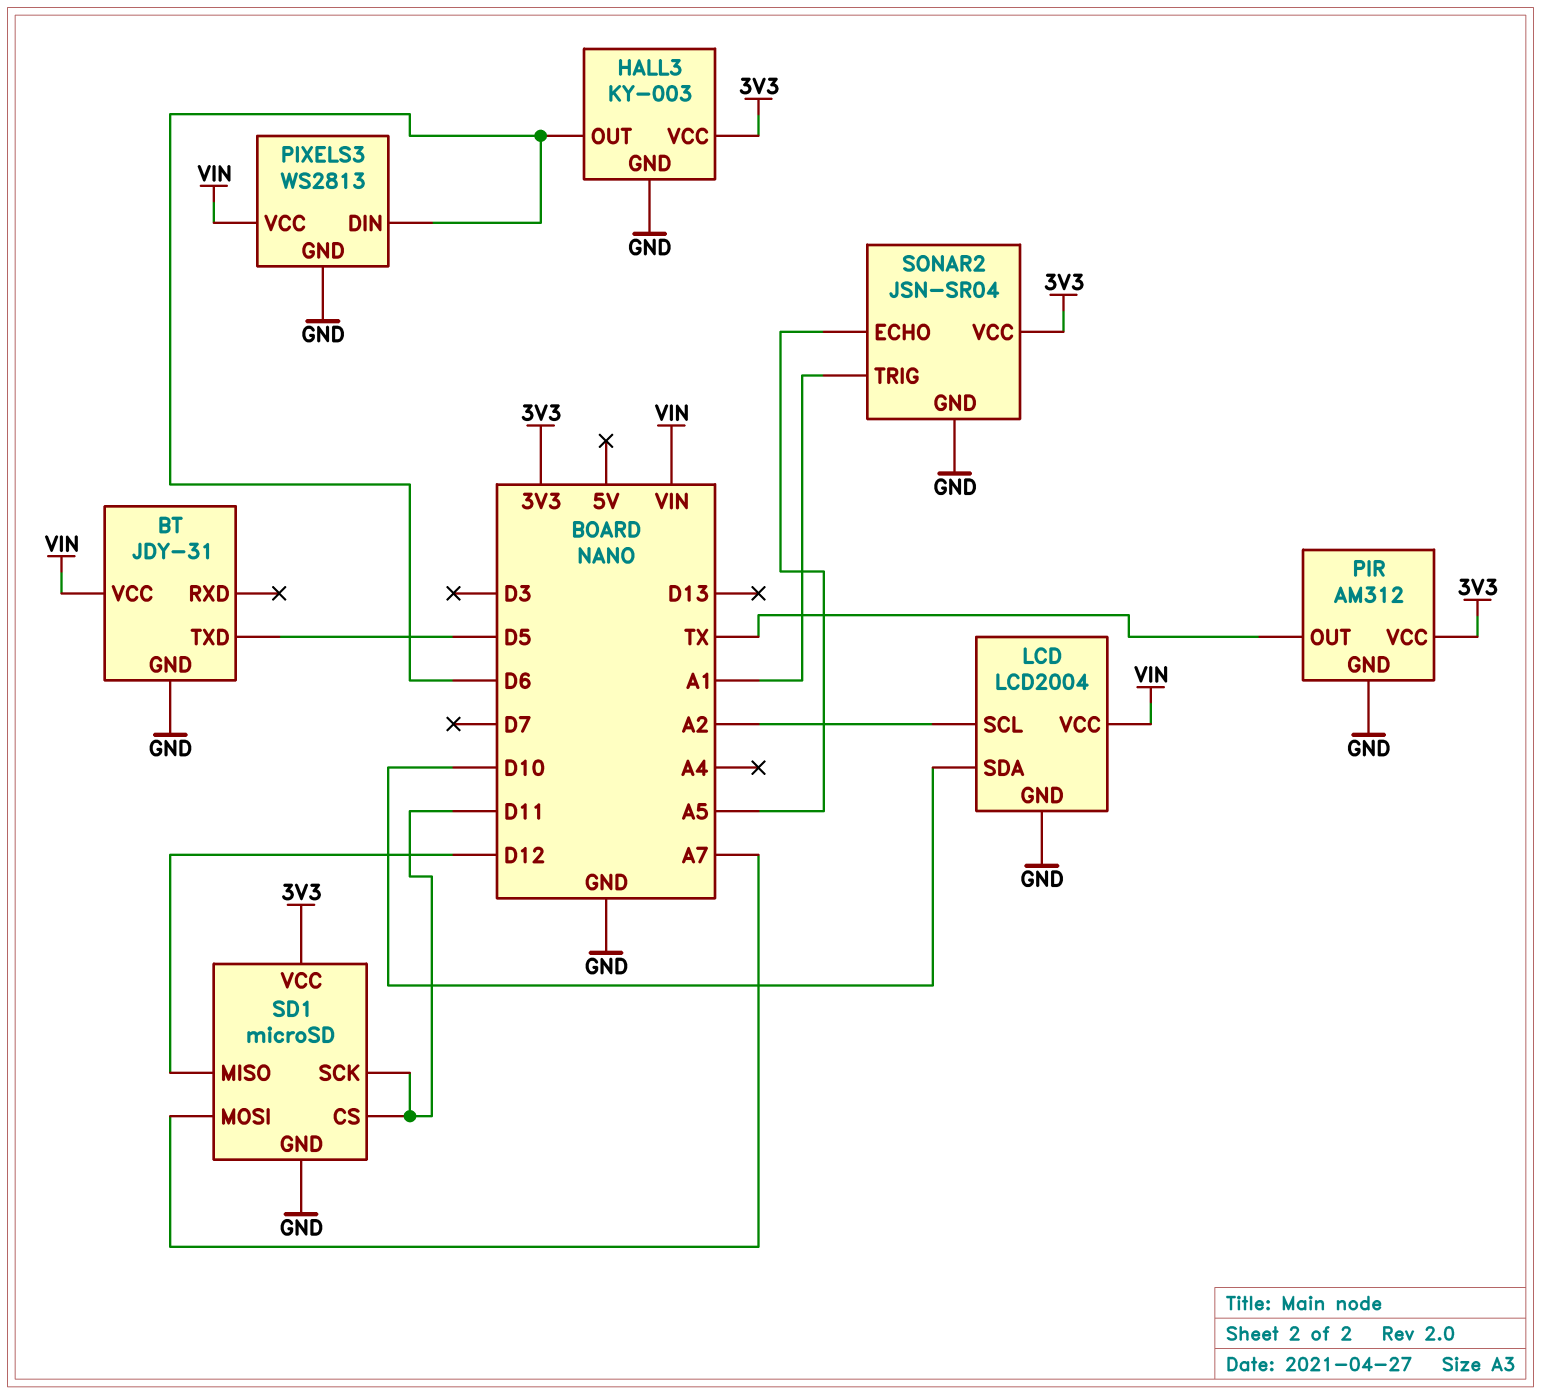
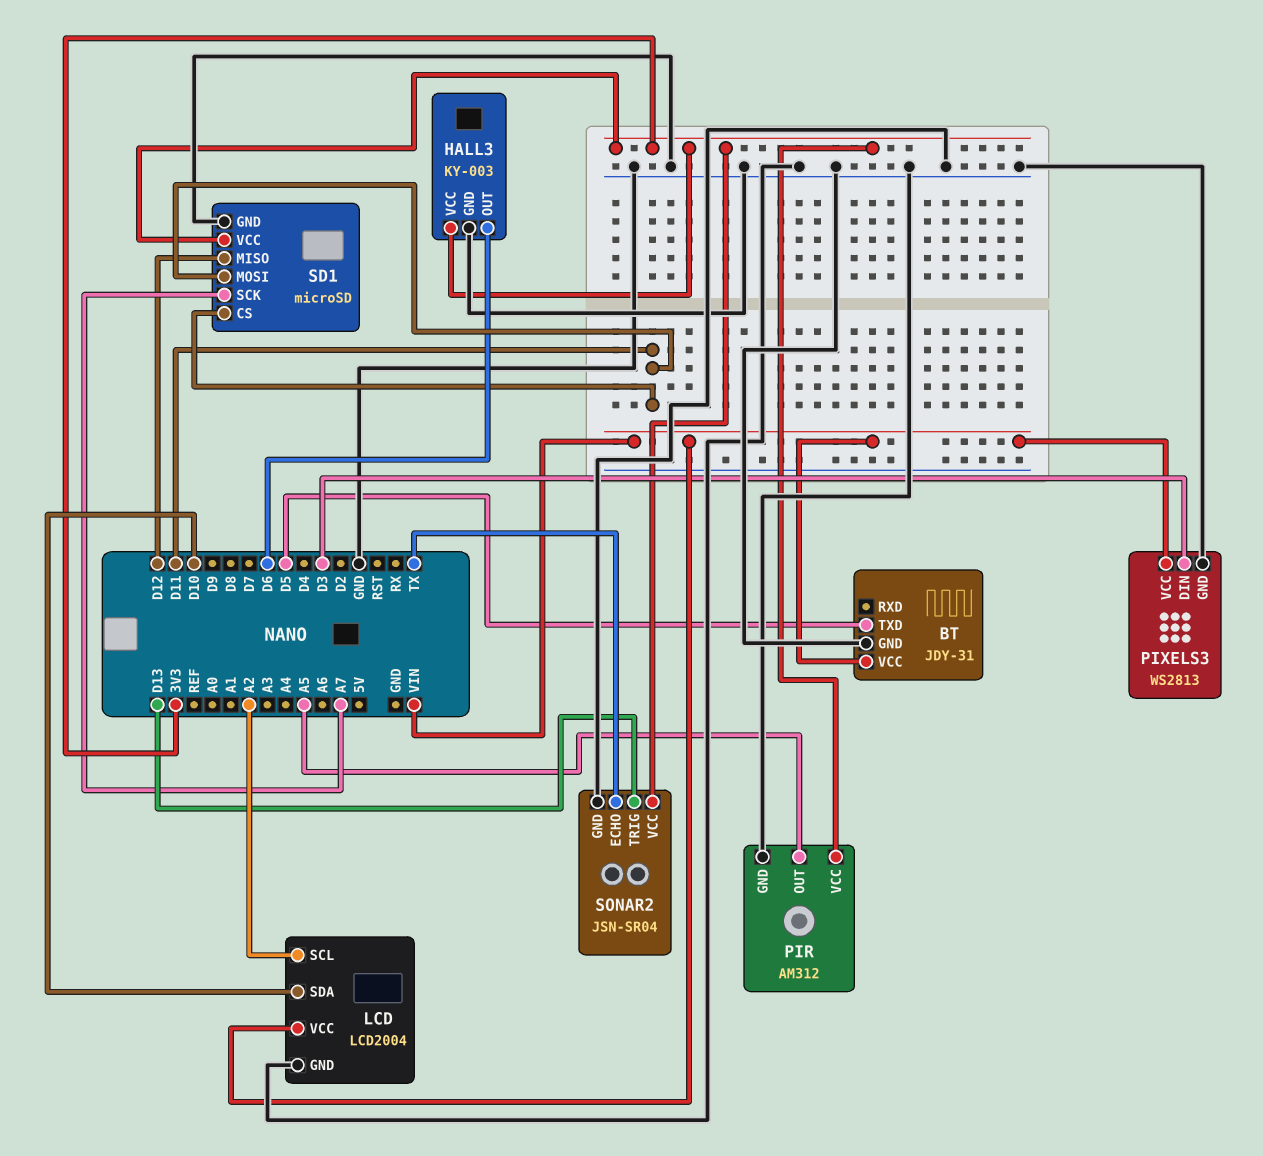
PIR pin OUT: TX -> A5
PIXELS3 pin DIN: D6 -> D3
SD1 pin MOSI: A7 -> D11
SD1 pin SCK: D11 -> A7
SONAR2 pin ECHO: A5 -> TX
SONAR2 pin TRIG: A1 -> D13

